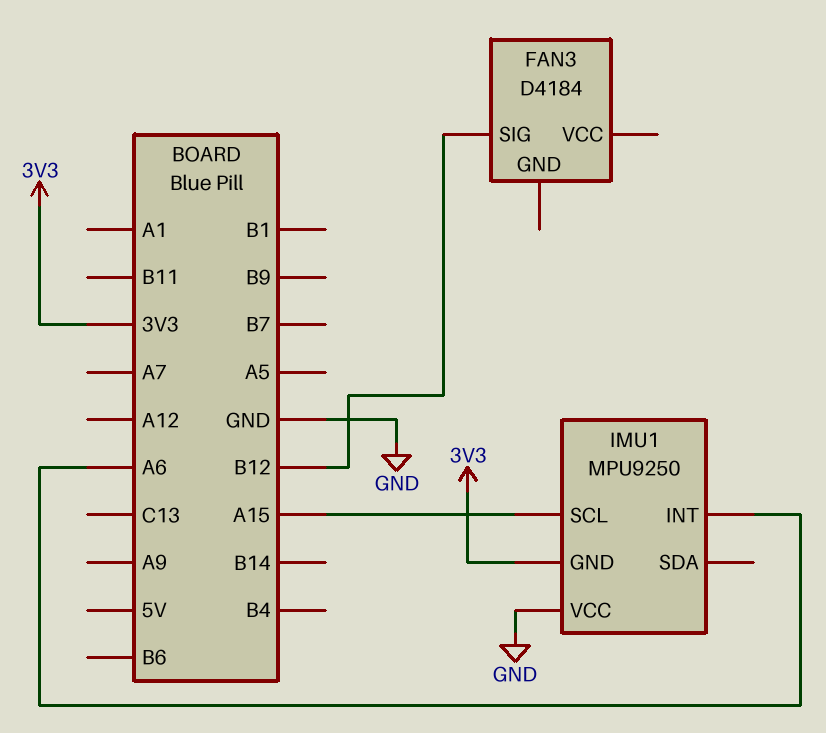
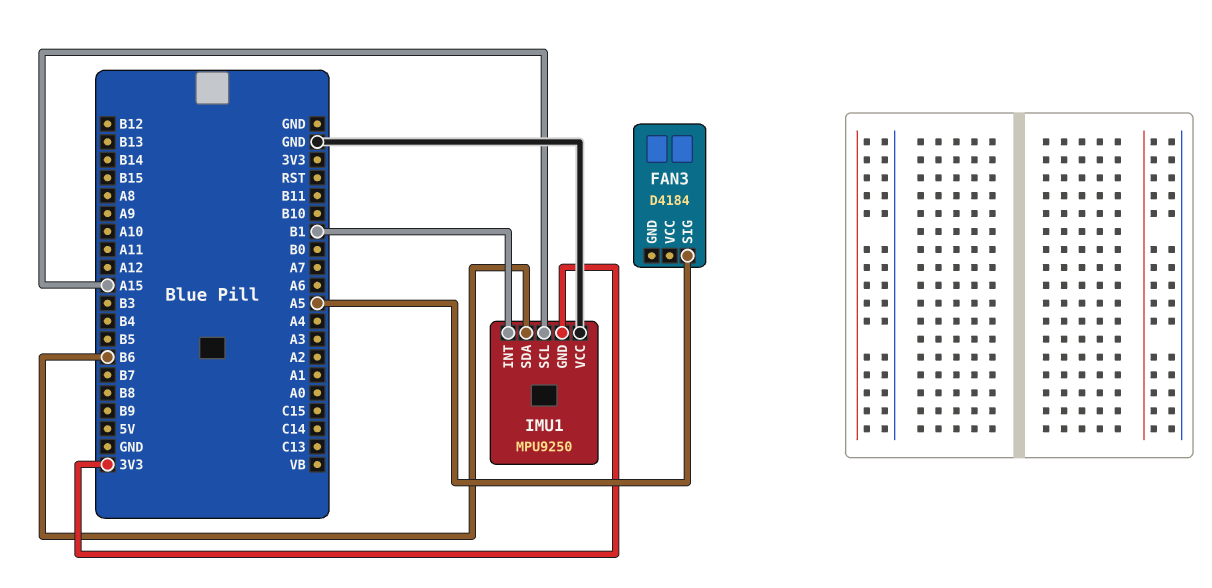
FAN3 pin SIG: B12 -> A5
IMU1 pin INT: A6 -> B1
IMU1 pin SDA: none -> B6

